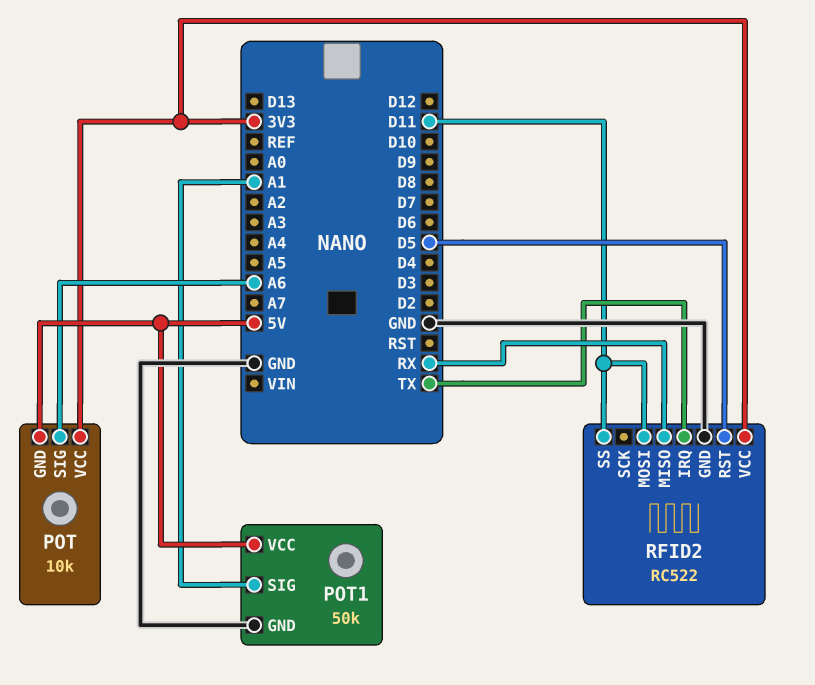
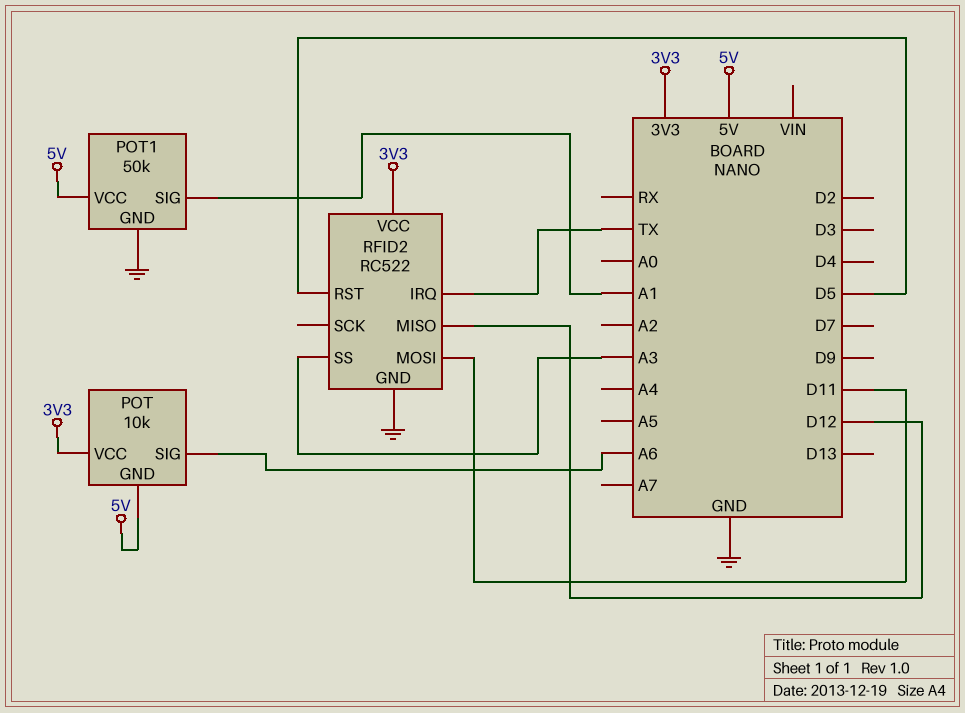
RFID2 pin MISO: RX -> D12
RFID2 pin SS: D11 -> A3

